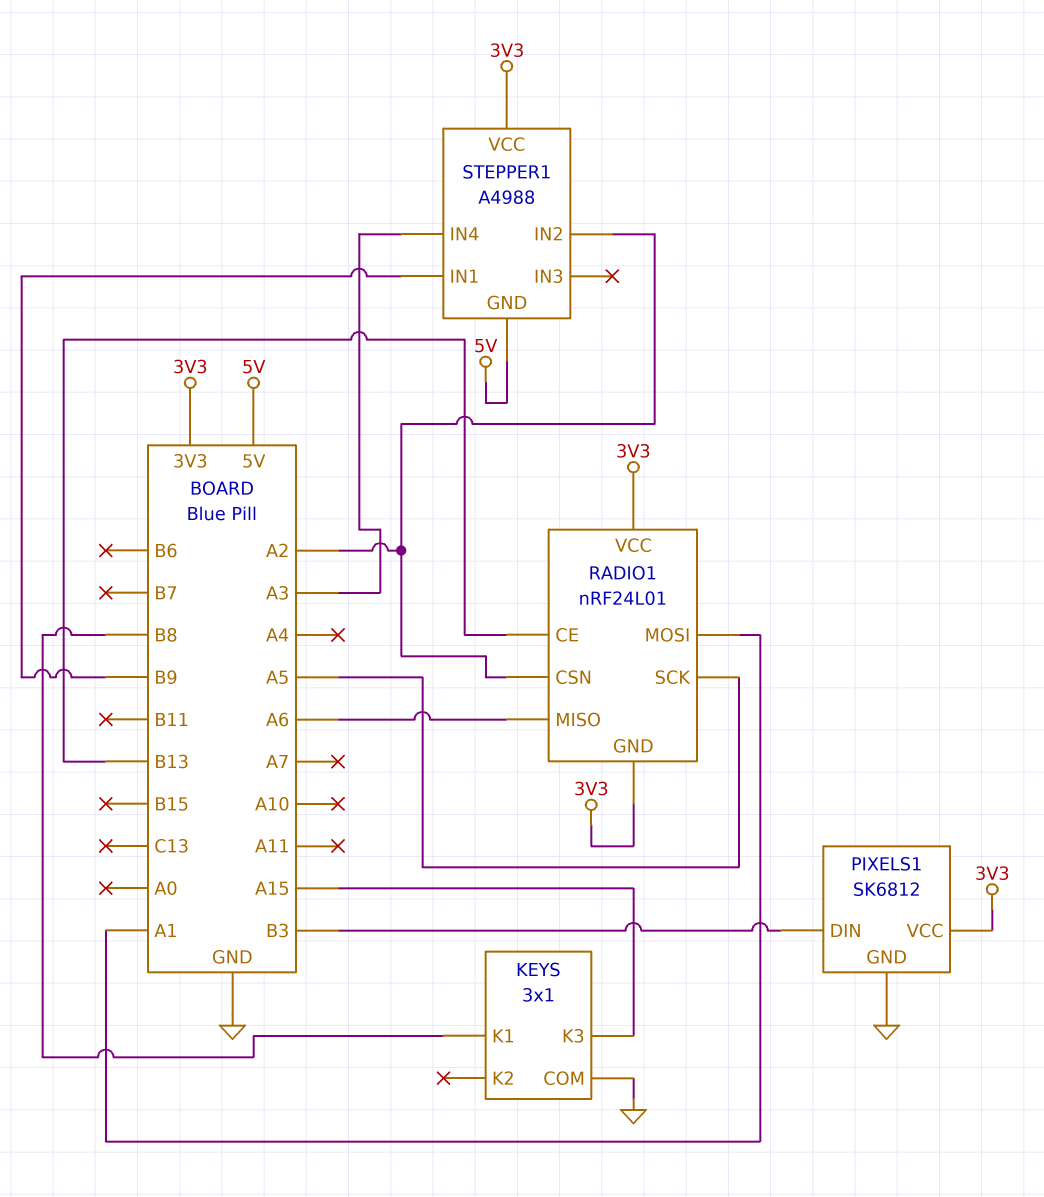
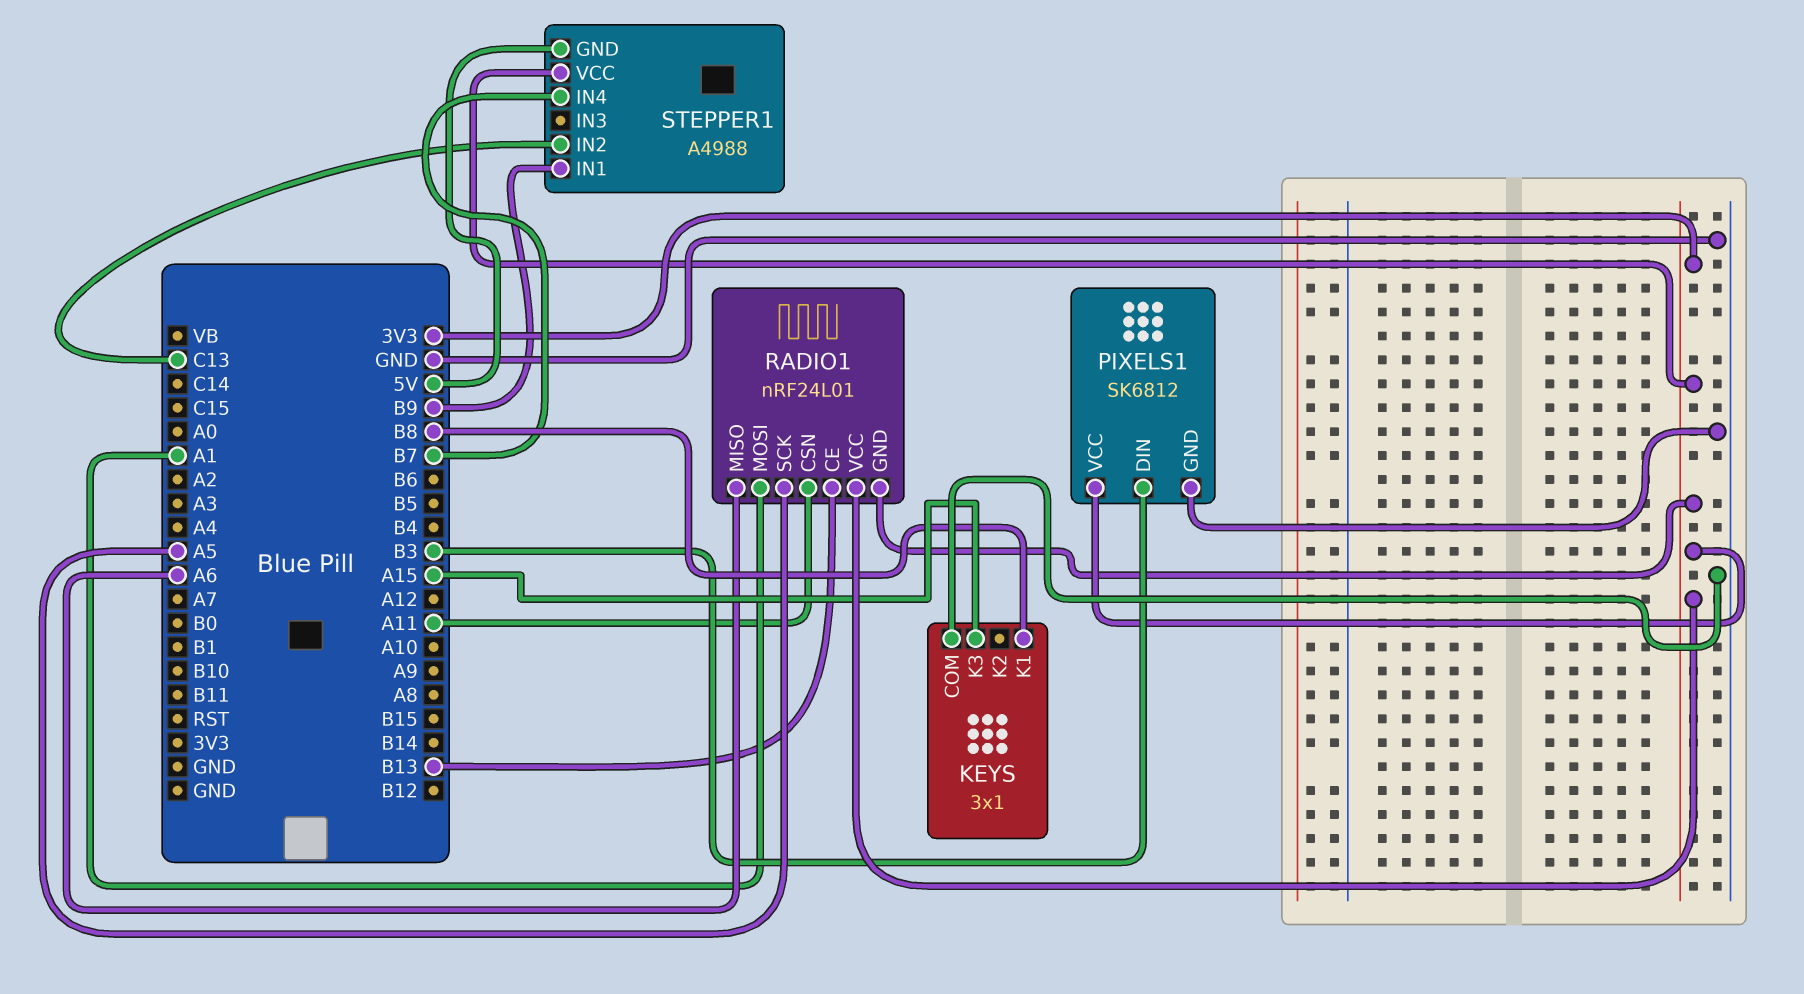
RADIO1 pin CSN: A2 -> A11
STEPPER1 pin IN2: A2 -> C13
STEPPER1 pin IN4: A3 -> B7

